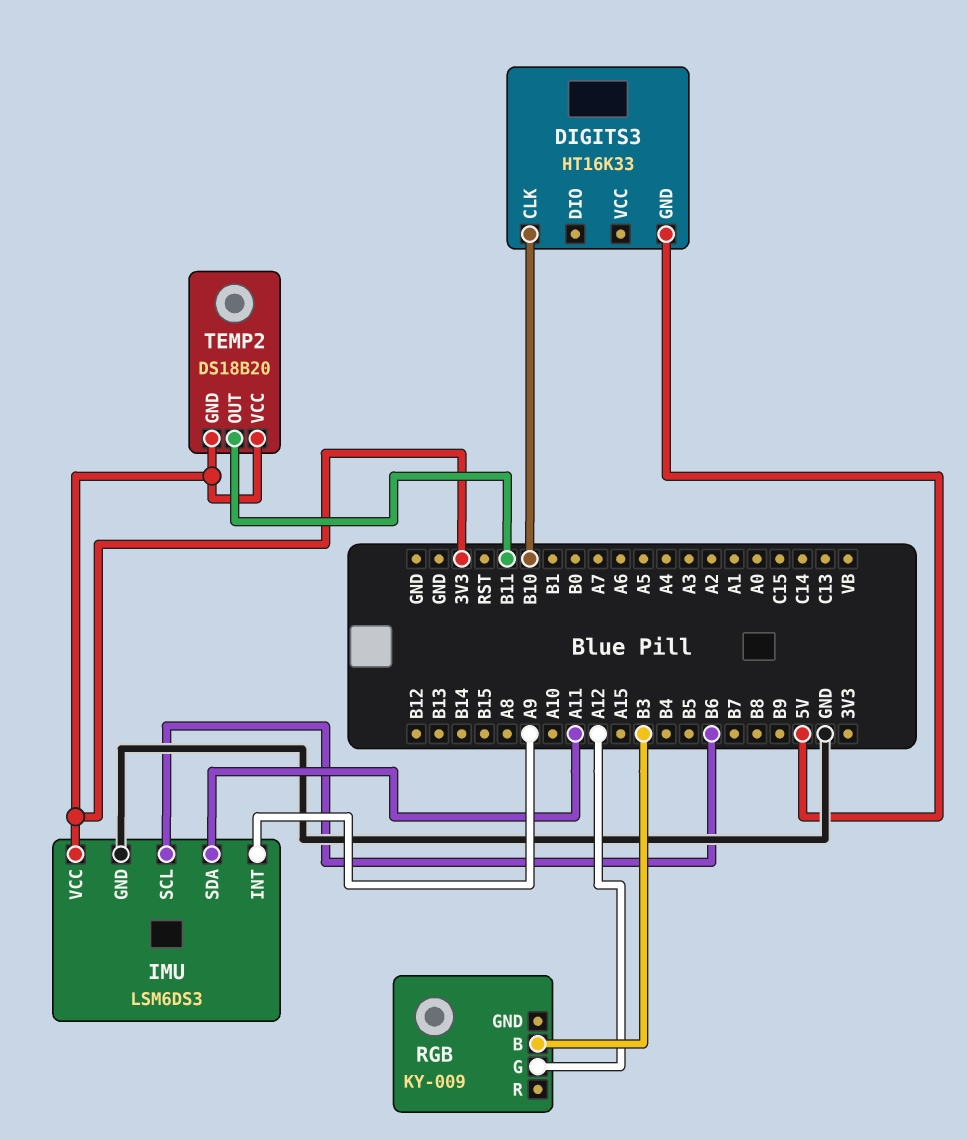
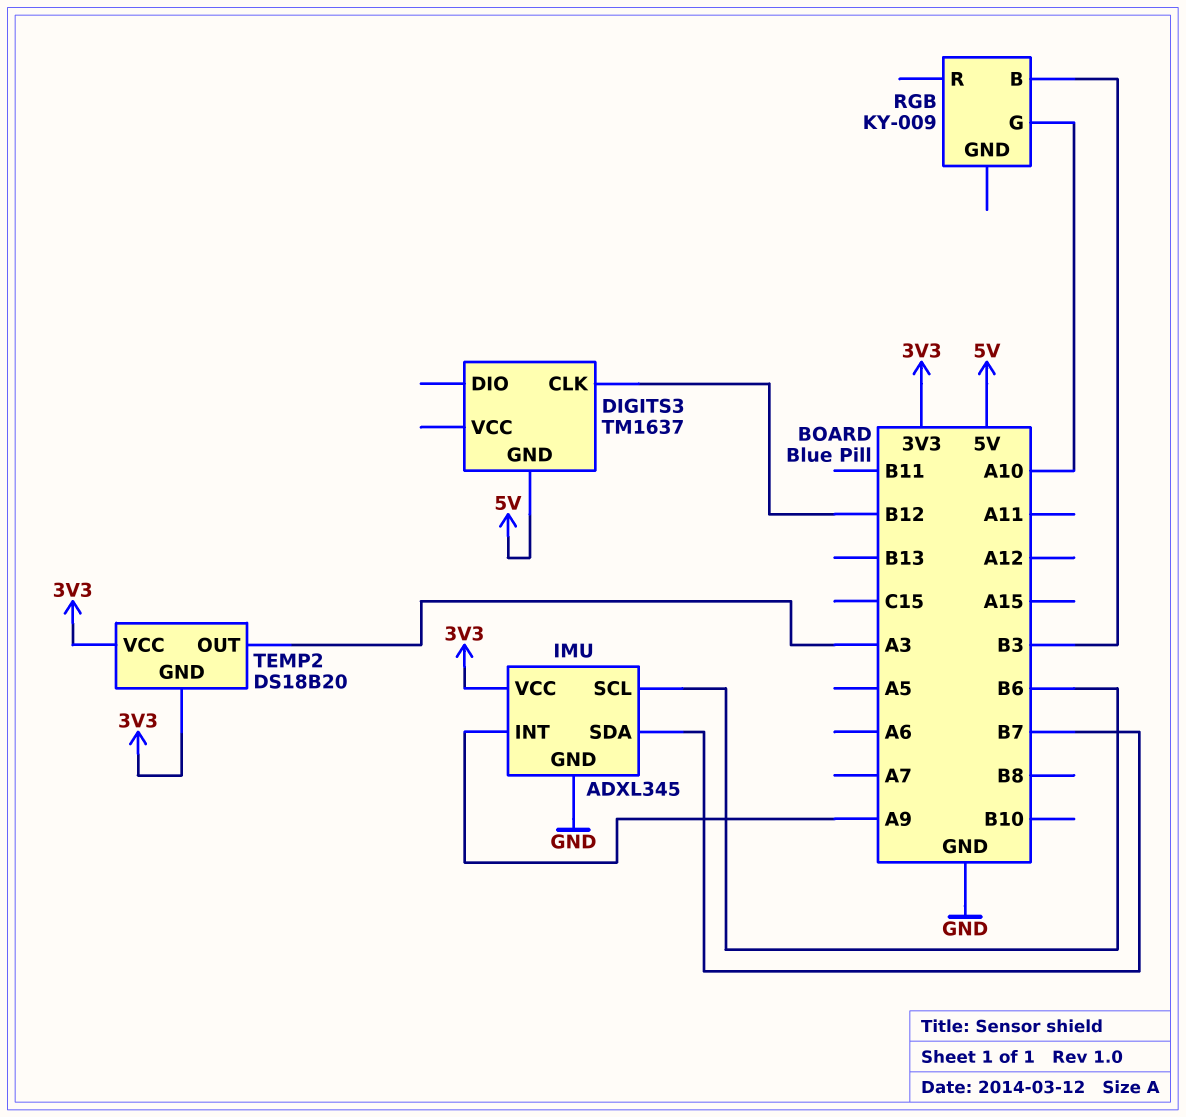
DIGITS3: HT16K33 -> TM1637
DIGITS3 pin CLK: B10 -> B12
IMU: LSM6DS3 -> ADXL345
IMU pin SDA: A11 -> B7
RGB pin G: A12 -> A10
TEMP2 pin OUT: B11 -> A3

